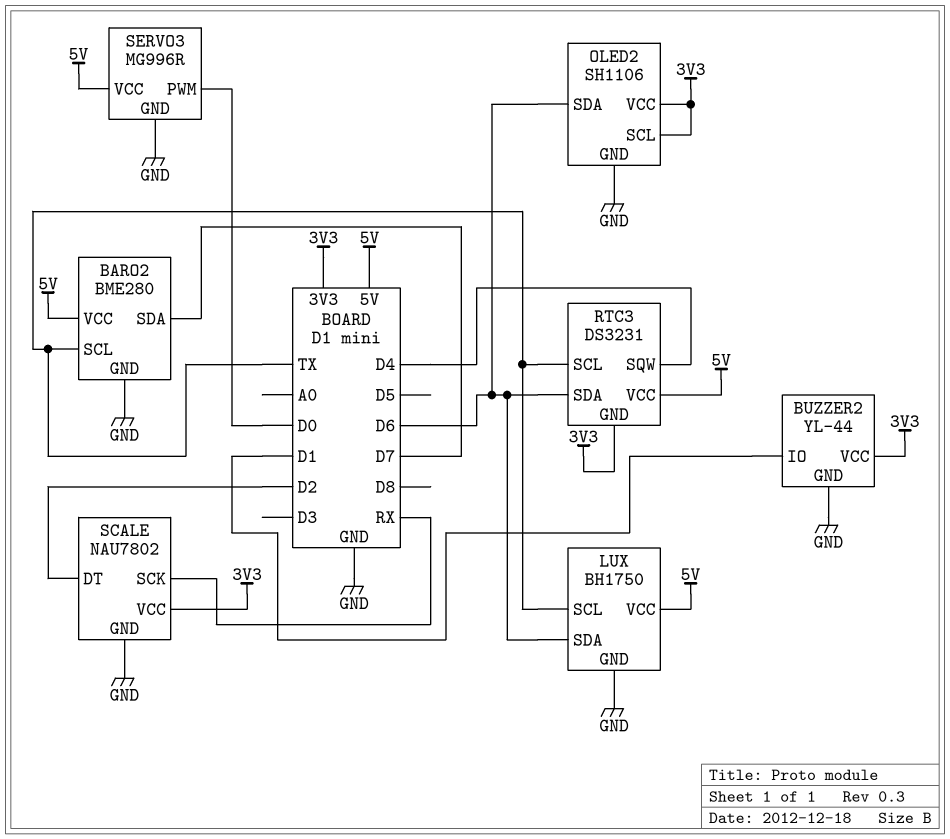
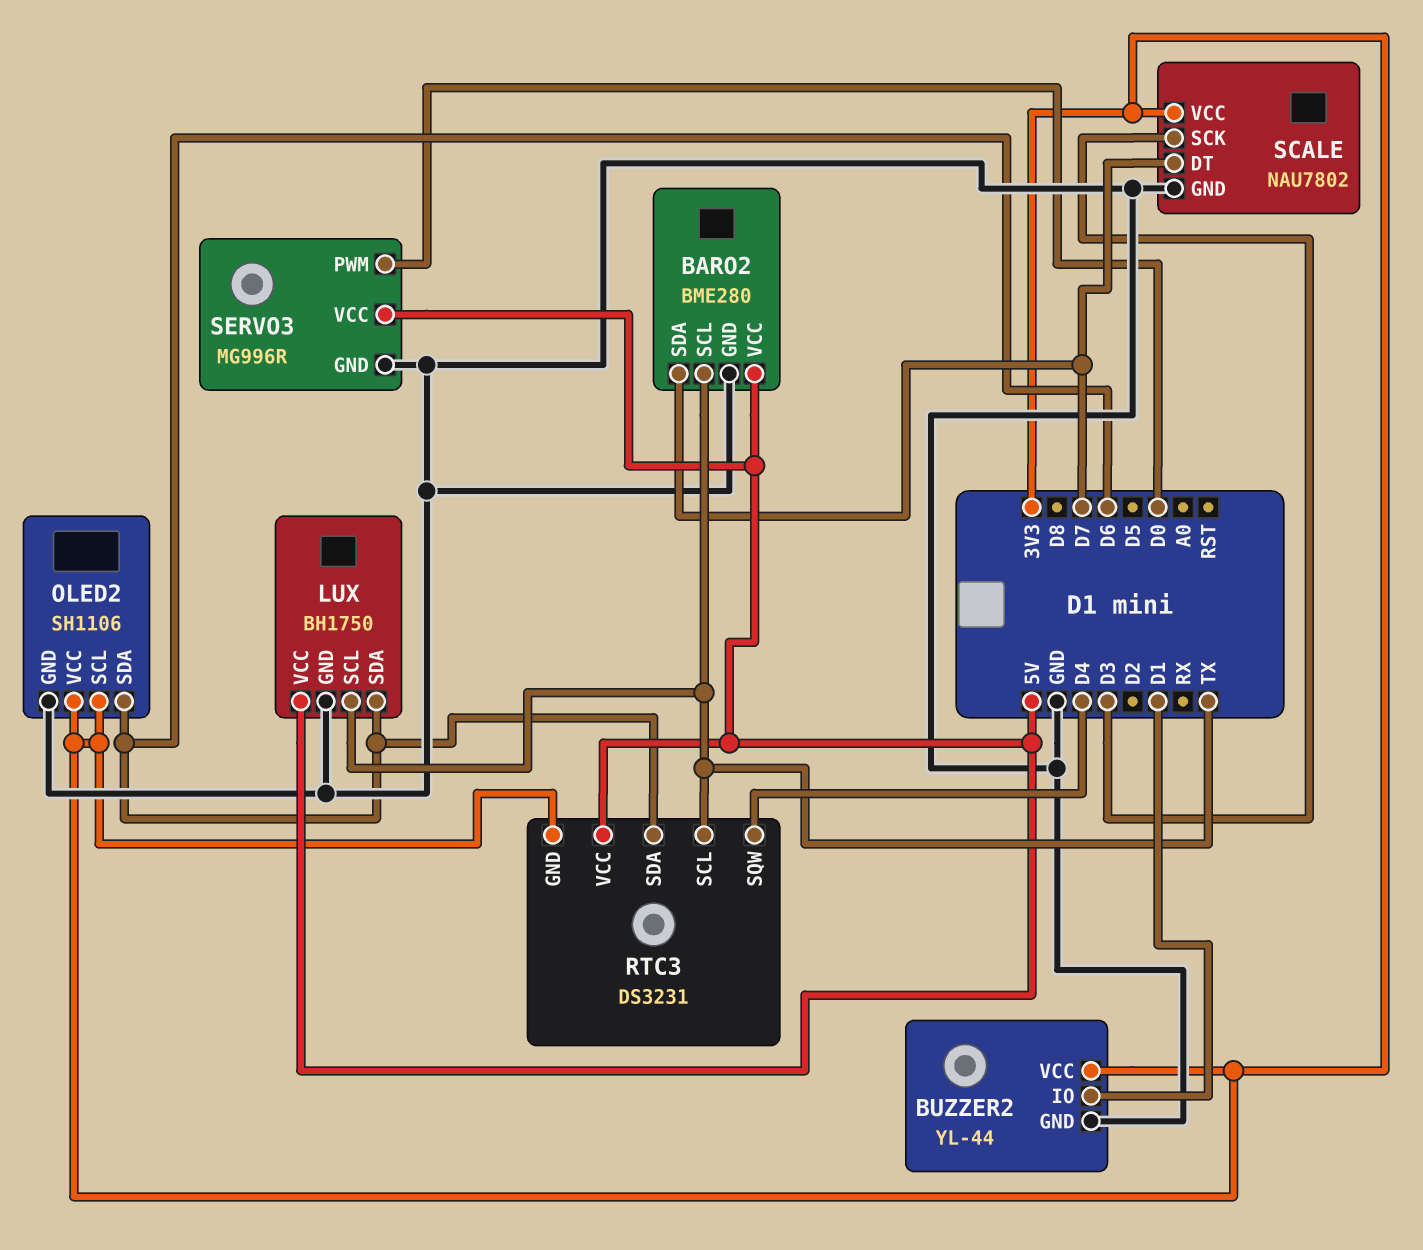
SCALE pin DT: D2 -> D7
SCALE pin SCK: RX -> D3

